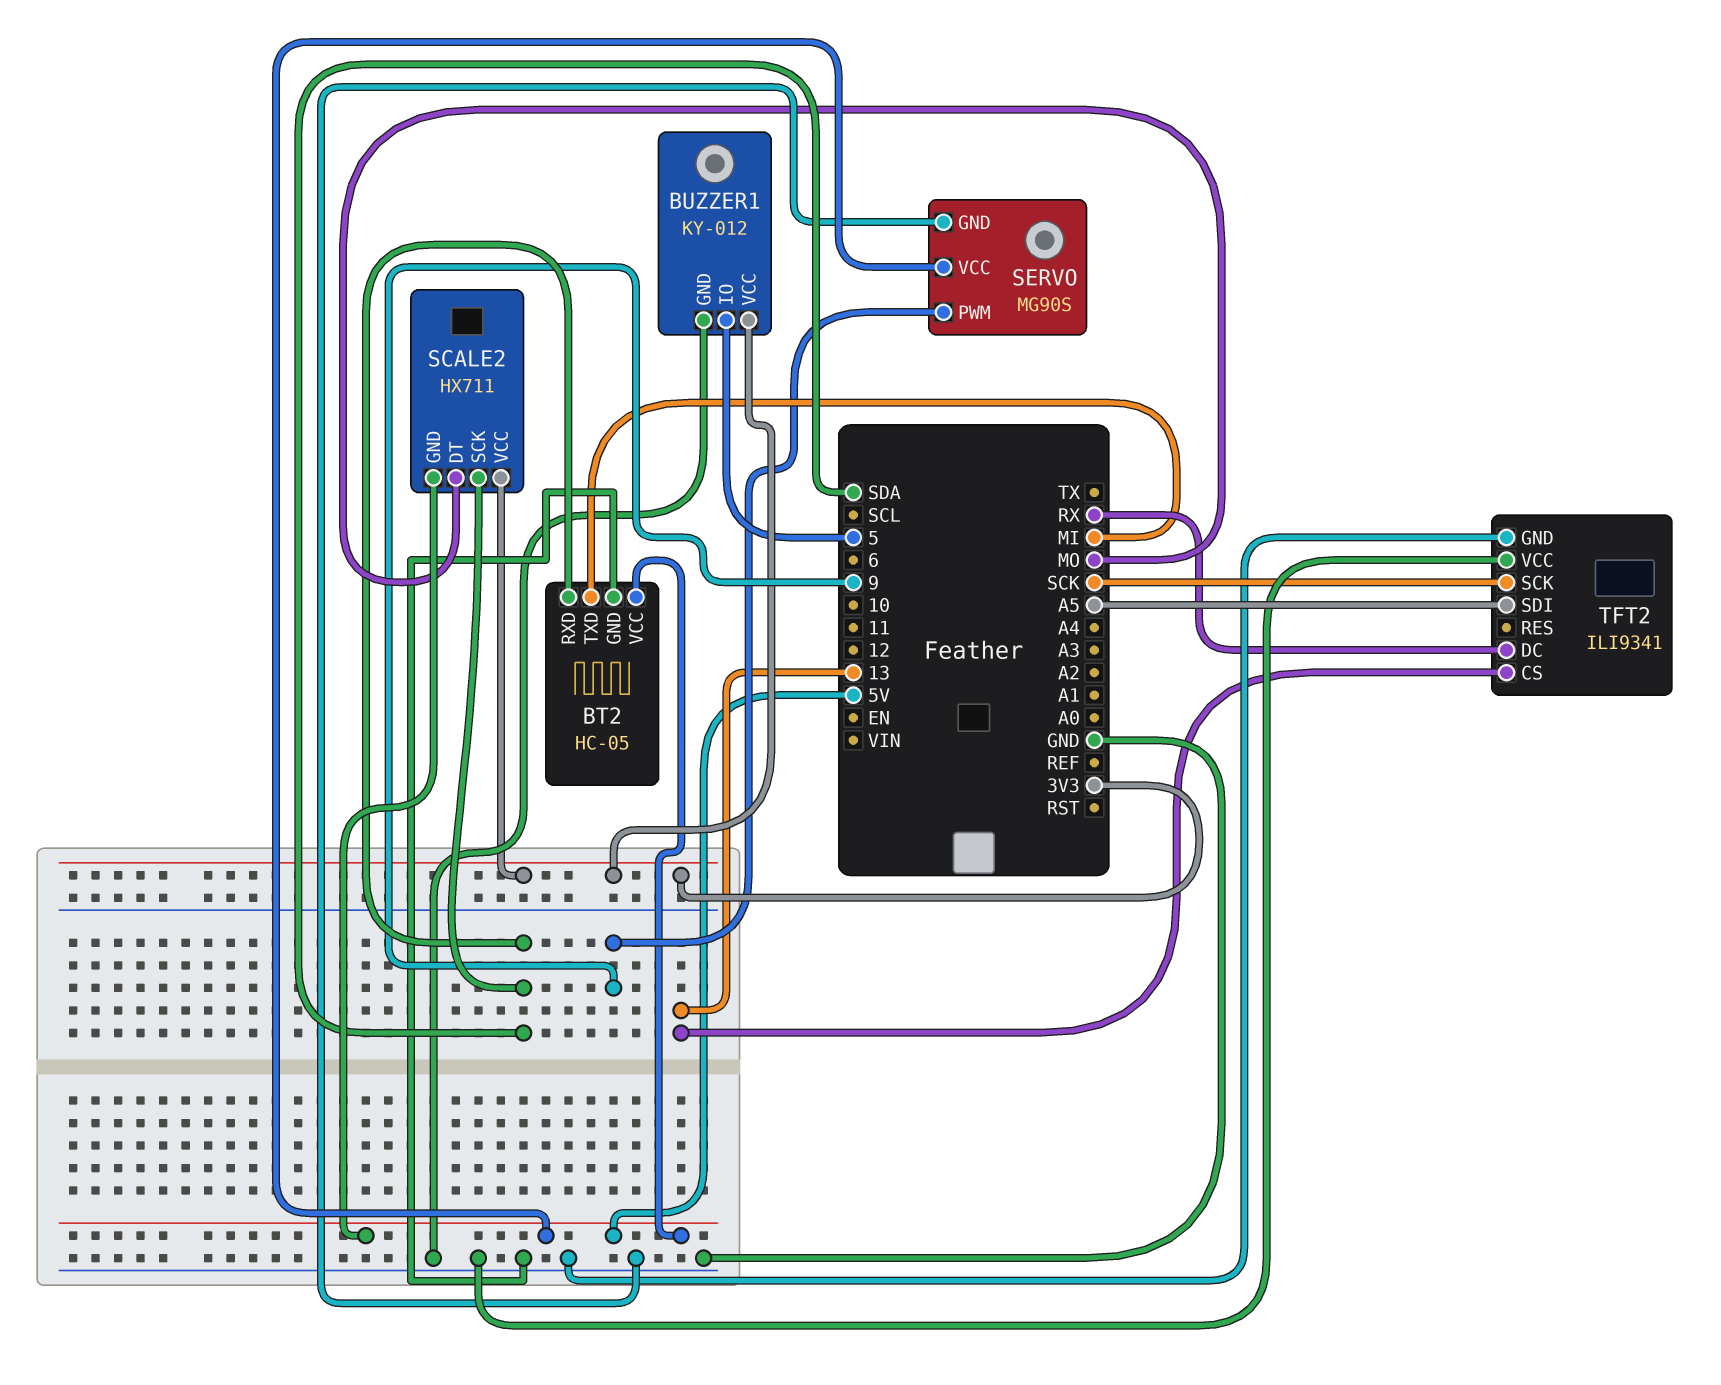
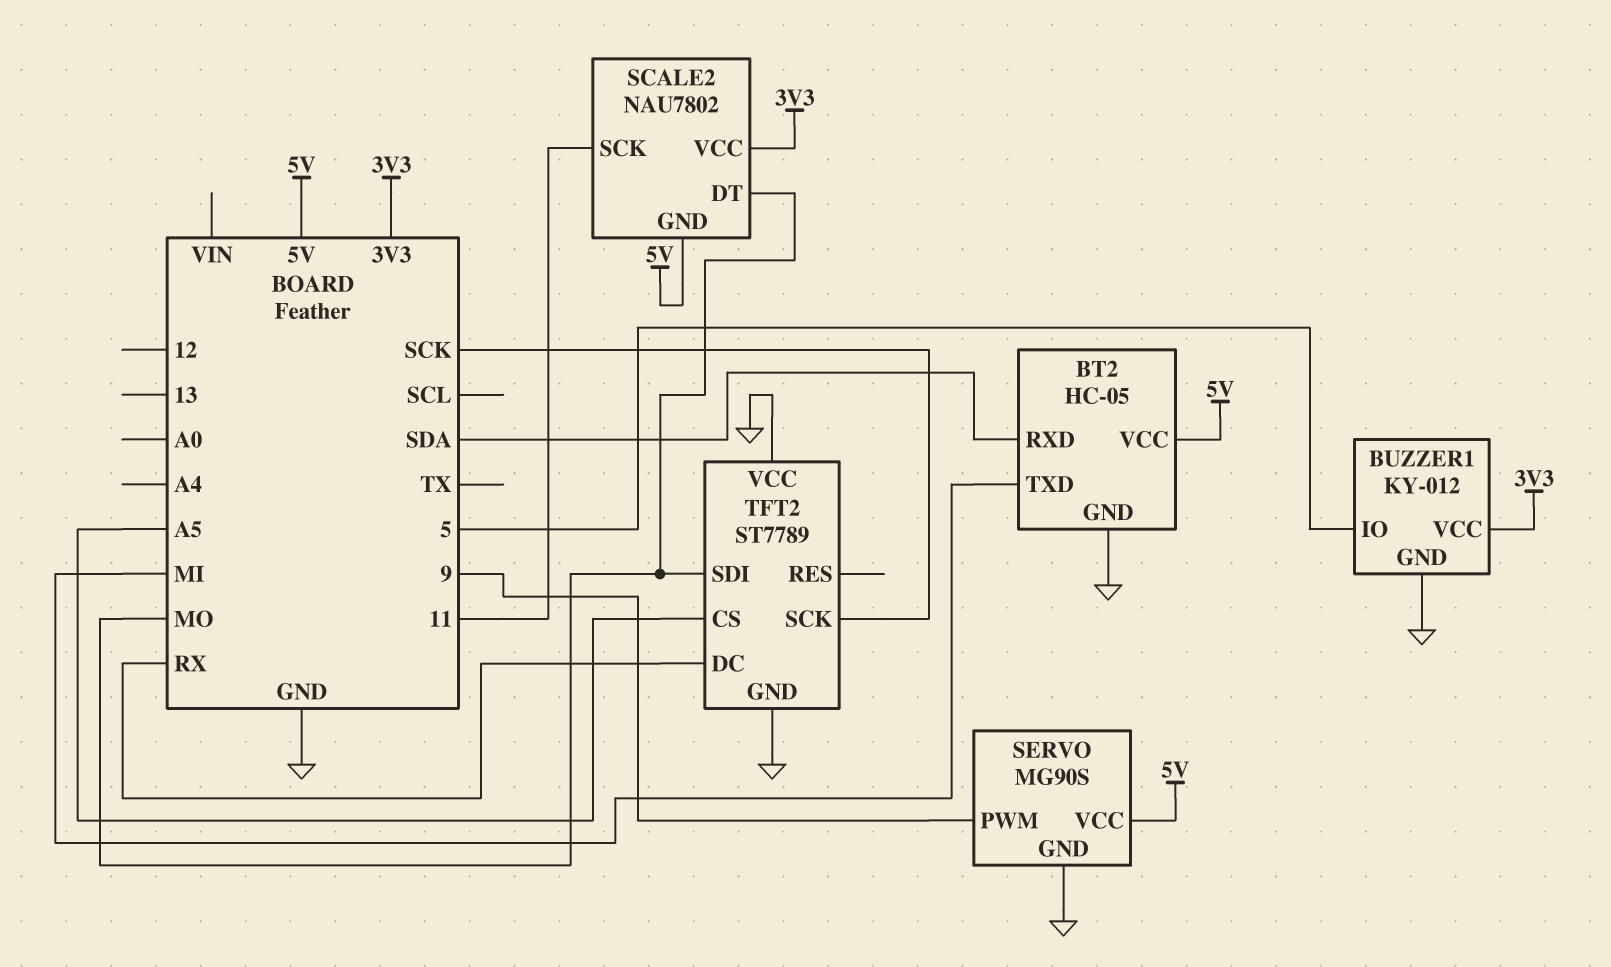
SCALE2: HX711 -> NAU7802
SCALE2 pin SCK: SDA -> 11
TFT2: ILI9341 -> ST7789
TFT2 pin CS: 13 -> A5
TFT2 pin SDI: A5 -> MO

